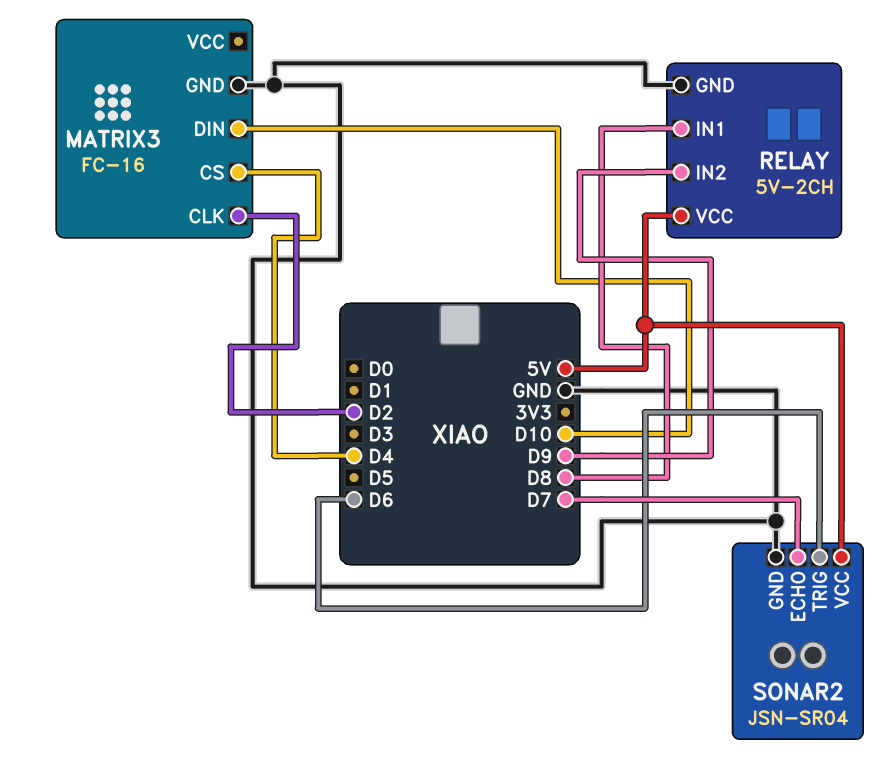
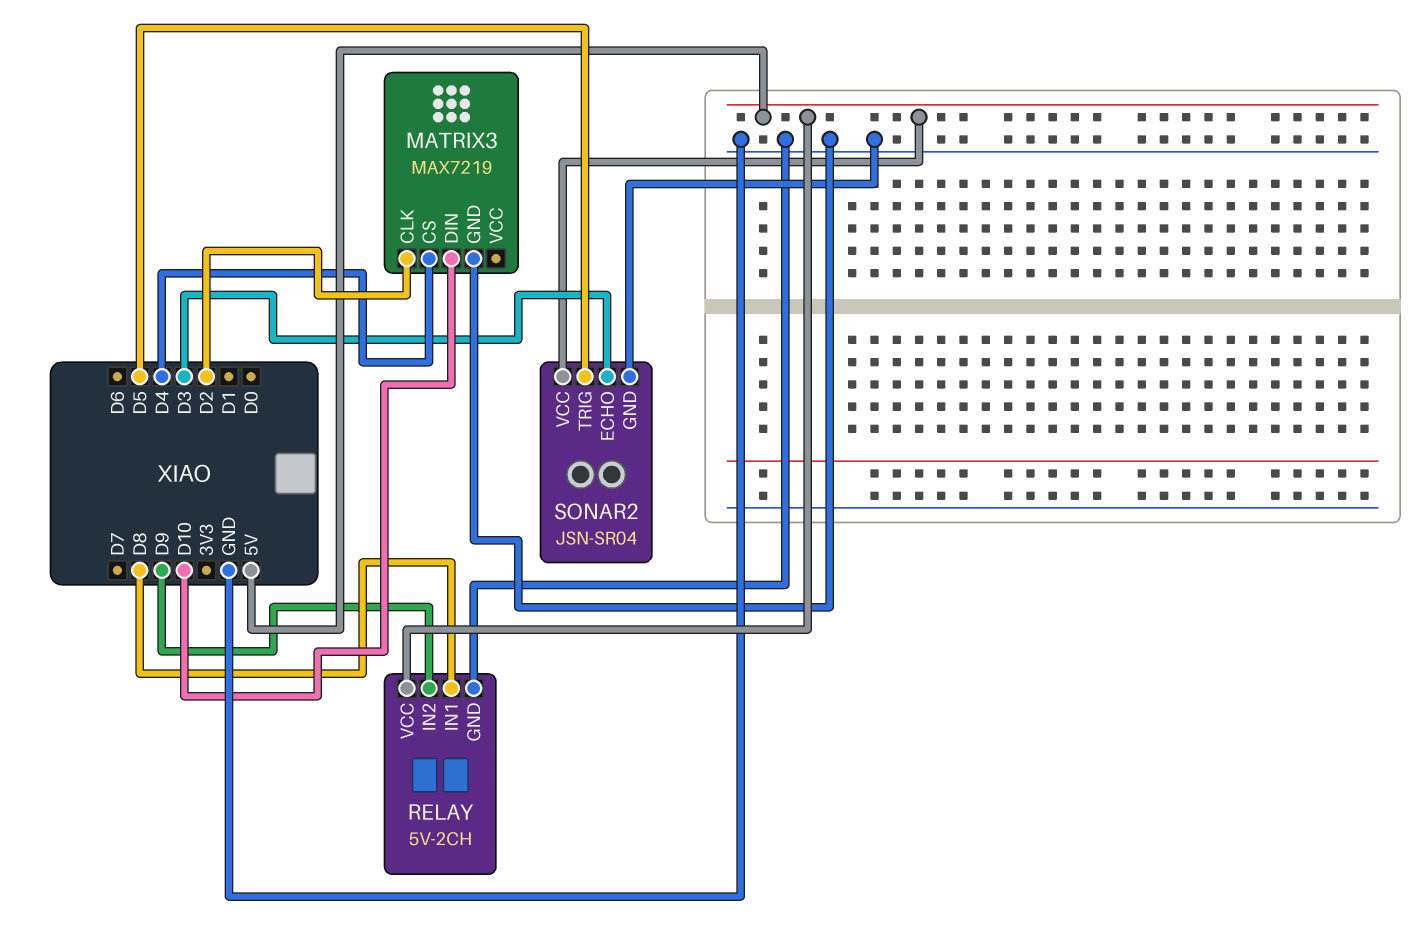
MATRIX3: FC-16 -> MAX7219
SONAR2 pin ECHO: D7 -> D3
SONAR2 pin TRIG: D6 -> D5

